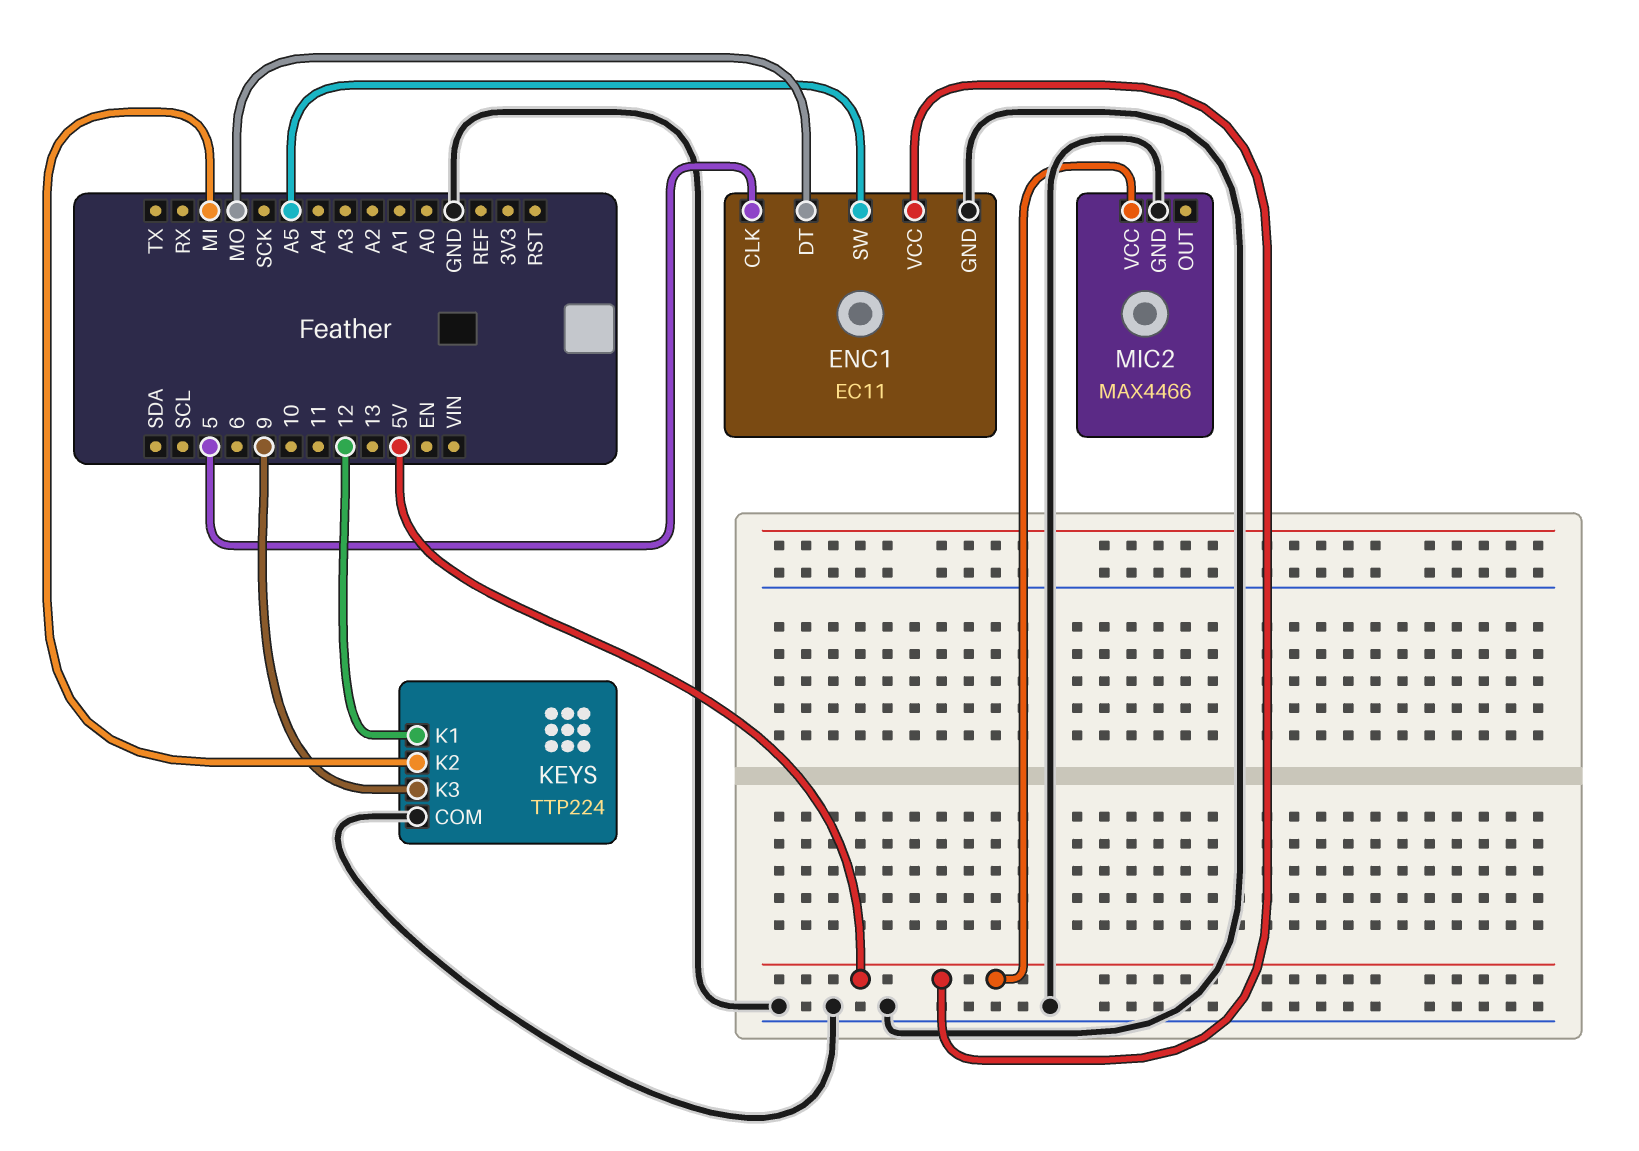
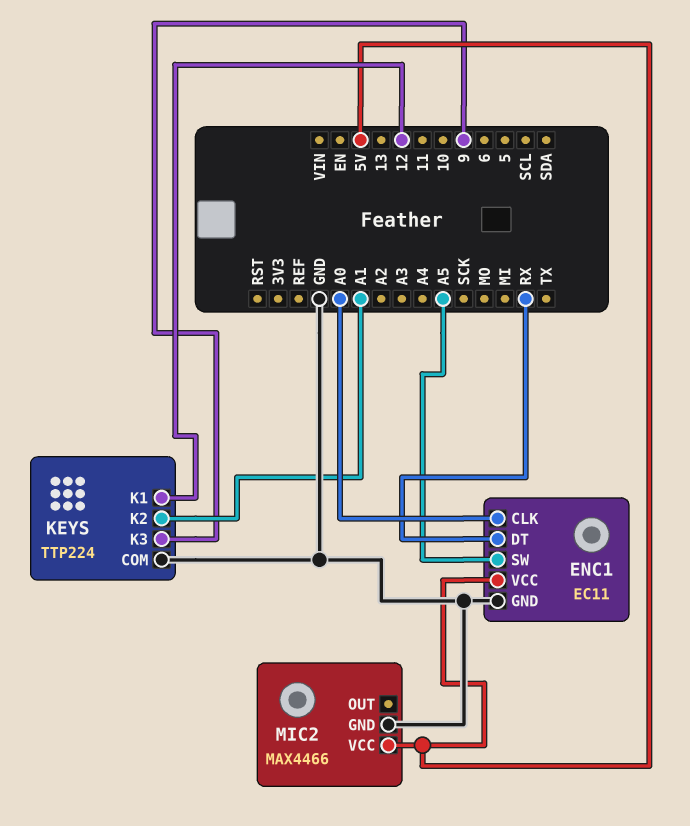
ENC1 pin CLK: 5 -> A0
ENC1 pin DT: MO -> RX
KEYS pin K2: MI -> A1

